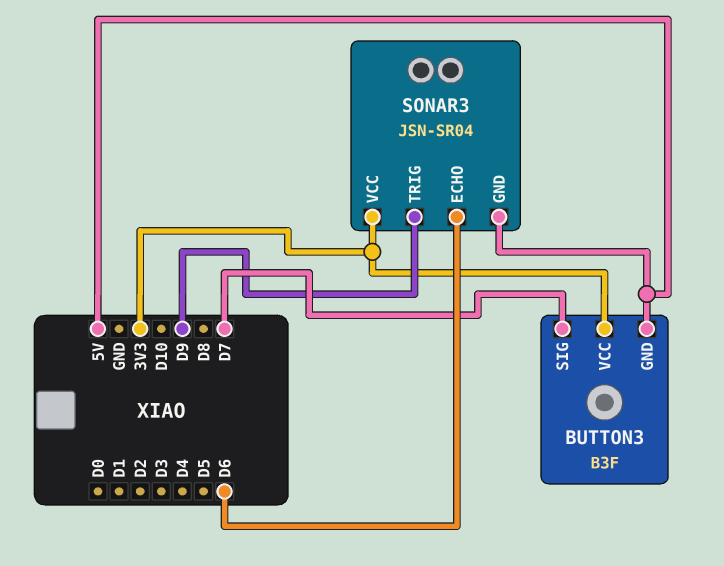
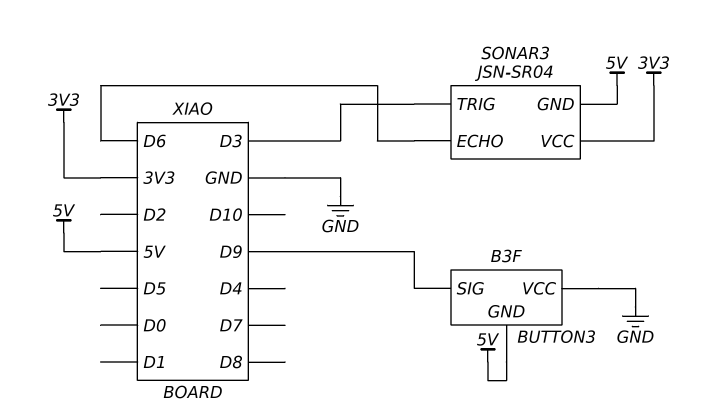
BUTTON3 pin SIG: D7 -> D9
BUTTON3 pin VCC: 3V3 -> GND
SONAR3 pin TRIG: D9 -> D3

